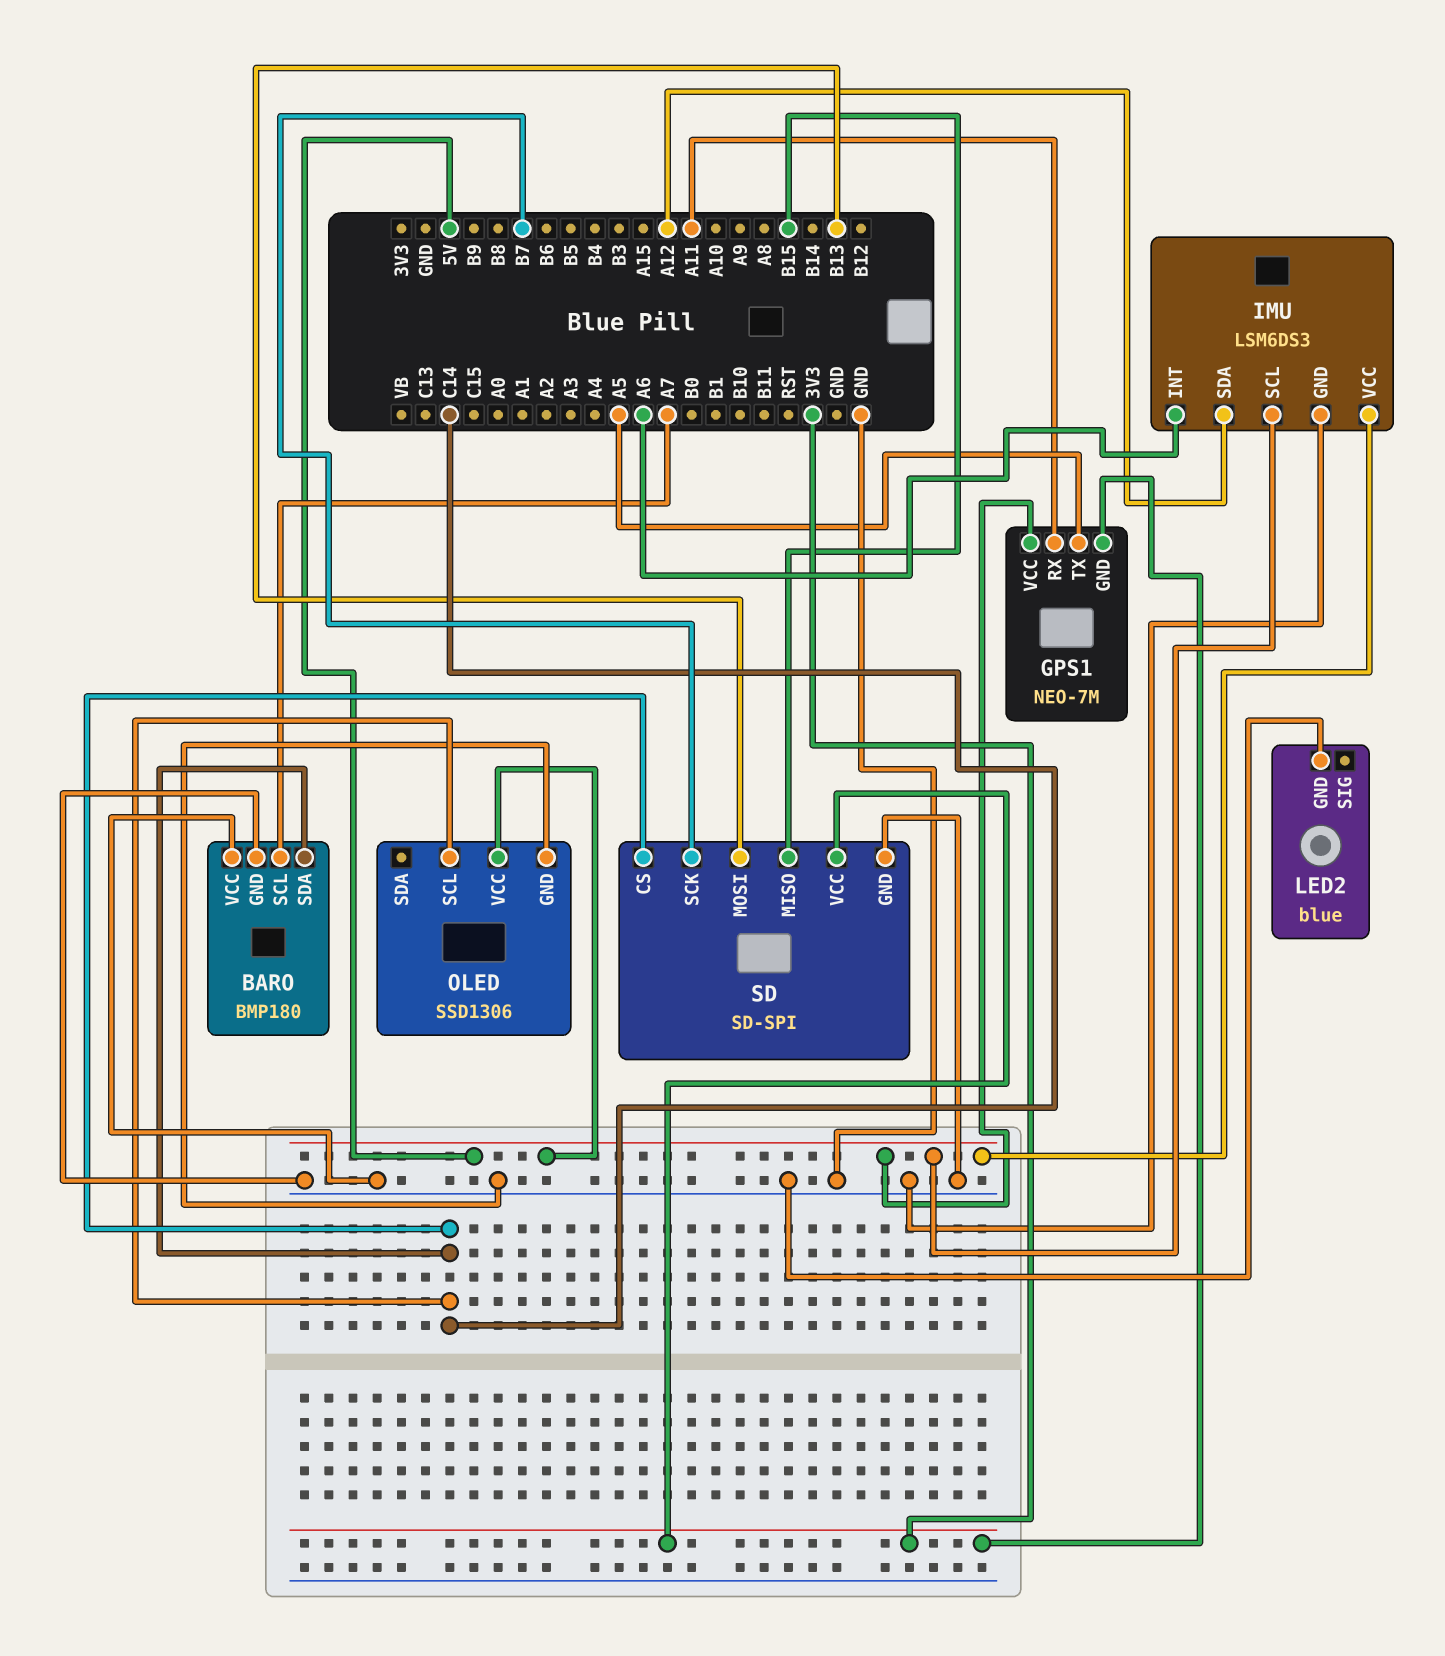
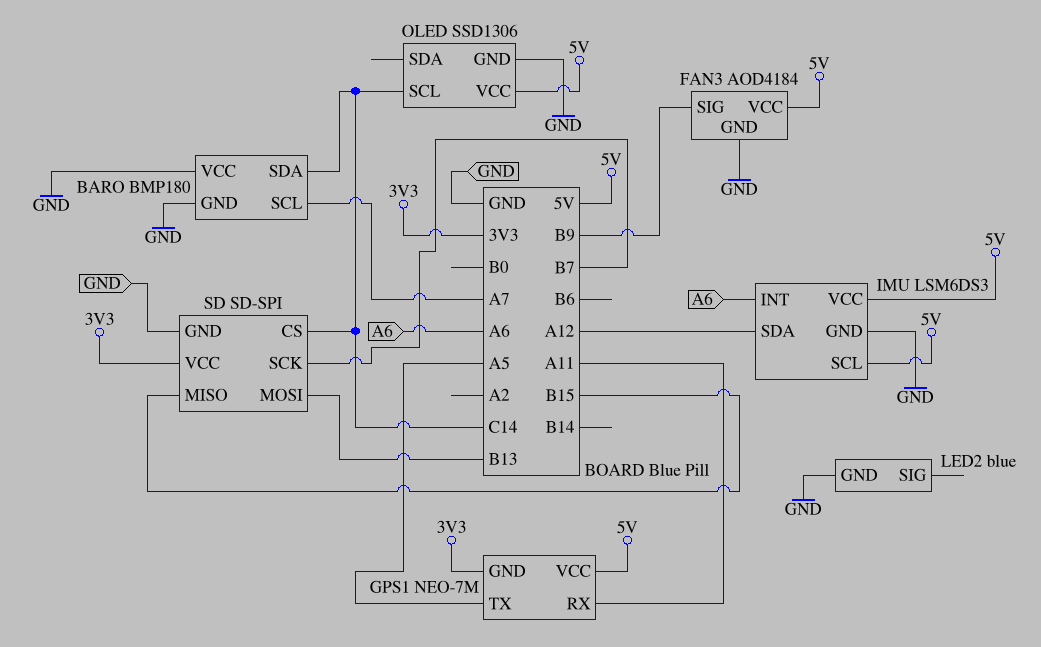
FAN3: none -> AOD4184
FAN3 pin GND: none -> GND
FAN3 pin SIG: none -> B9
FAN3 pin VCC: none -> 5V

